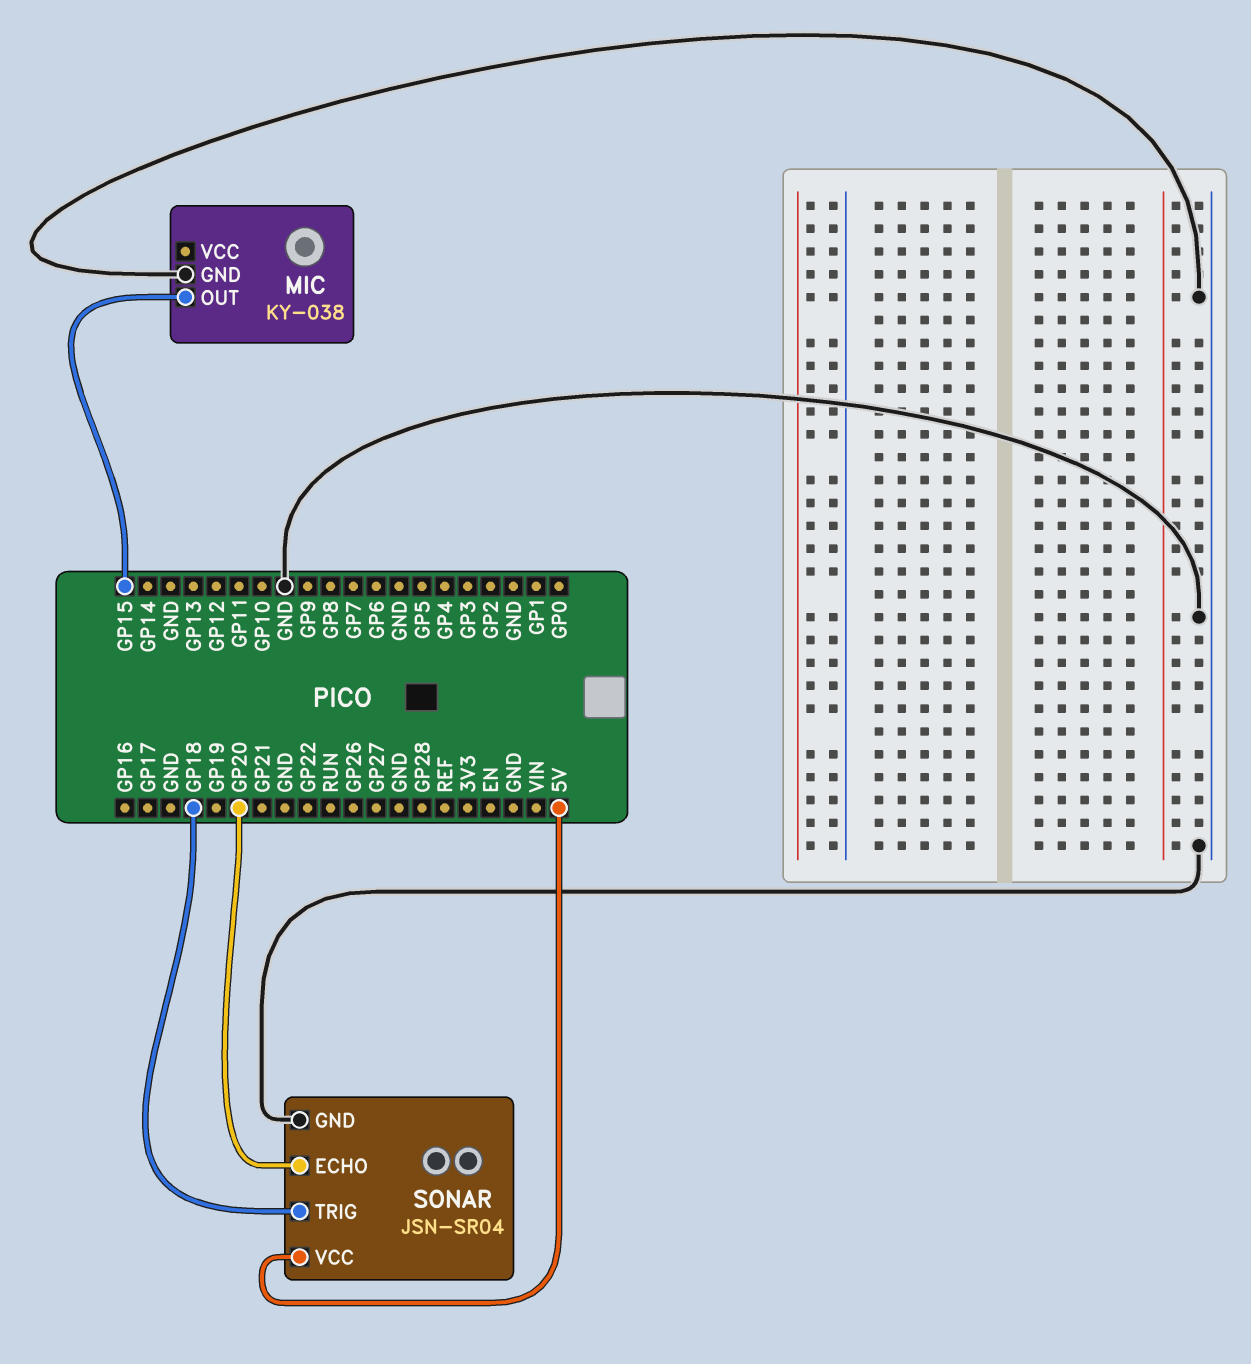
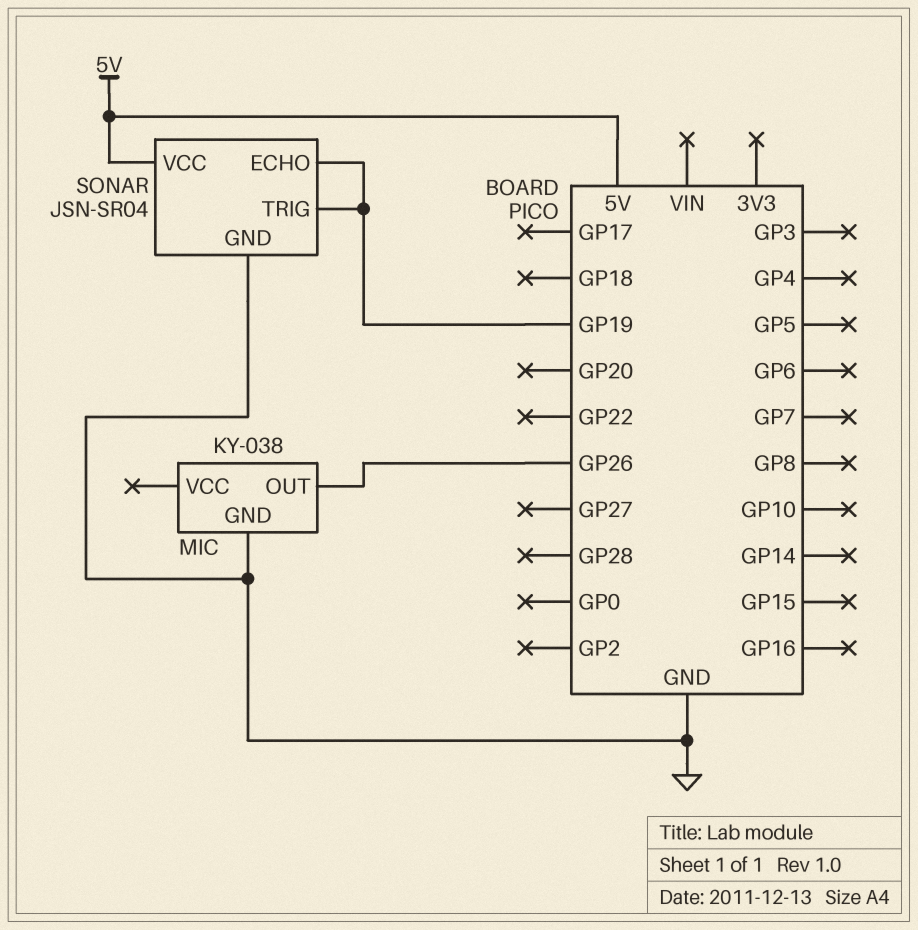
MIC pin OUT: GP15 -> GP26
SONAR pin ECHO: GP20 -> GP19
SONAR pin TRIG: GP18 -> GP19

